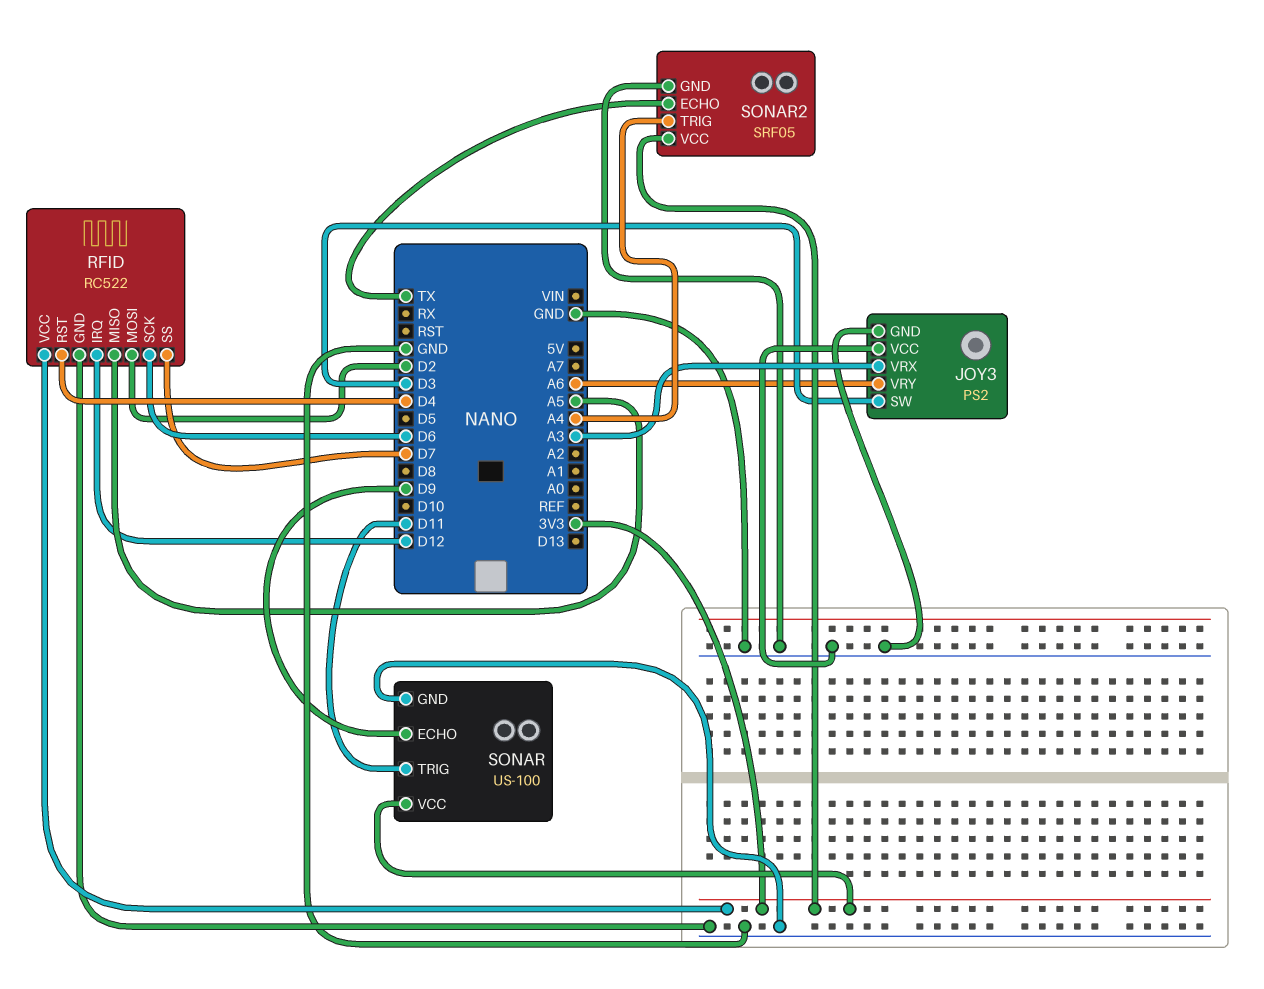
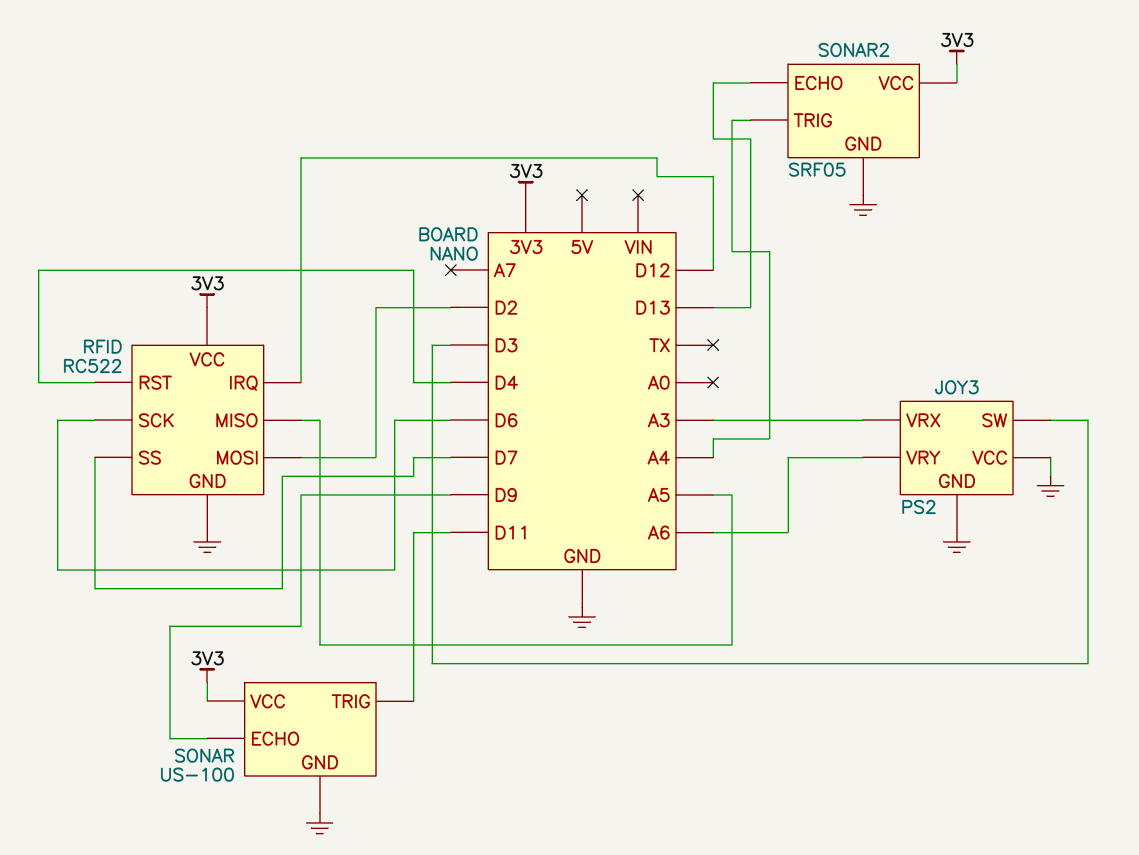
SONAR2 pin ECHO: TX -> D13

